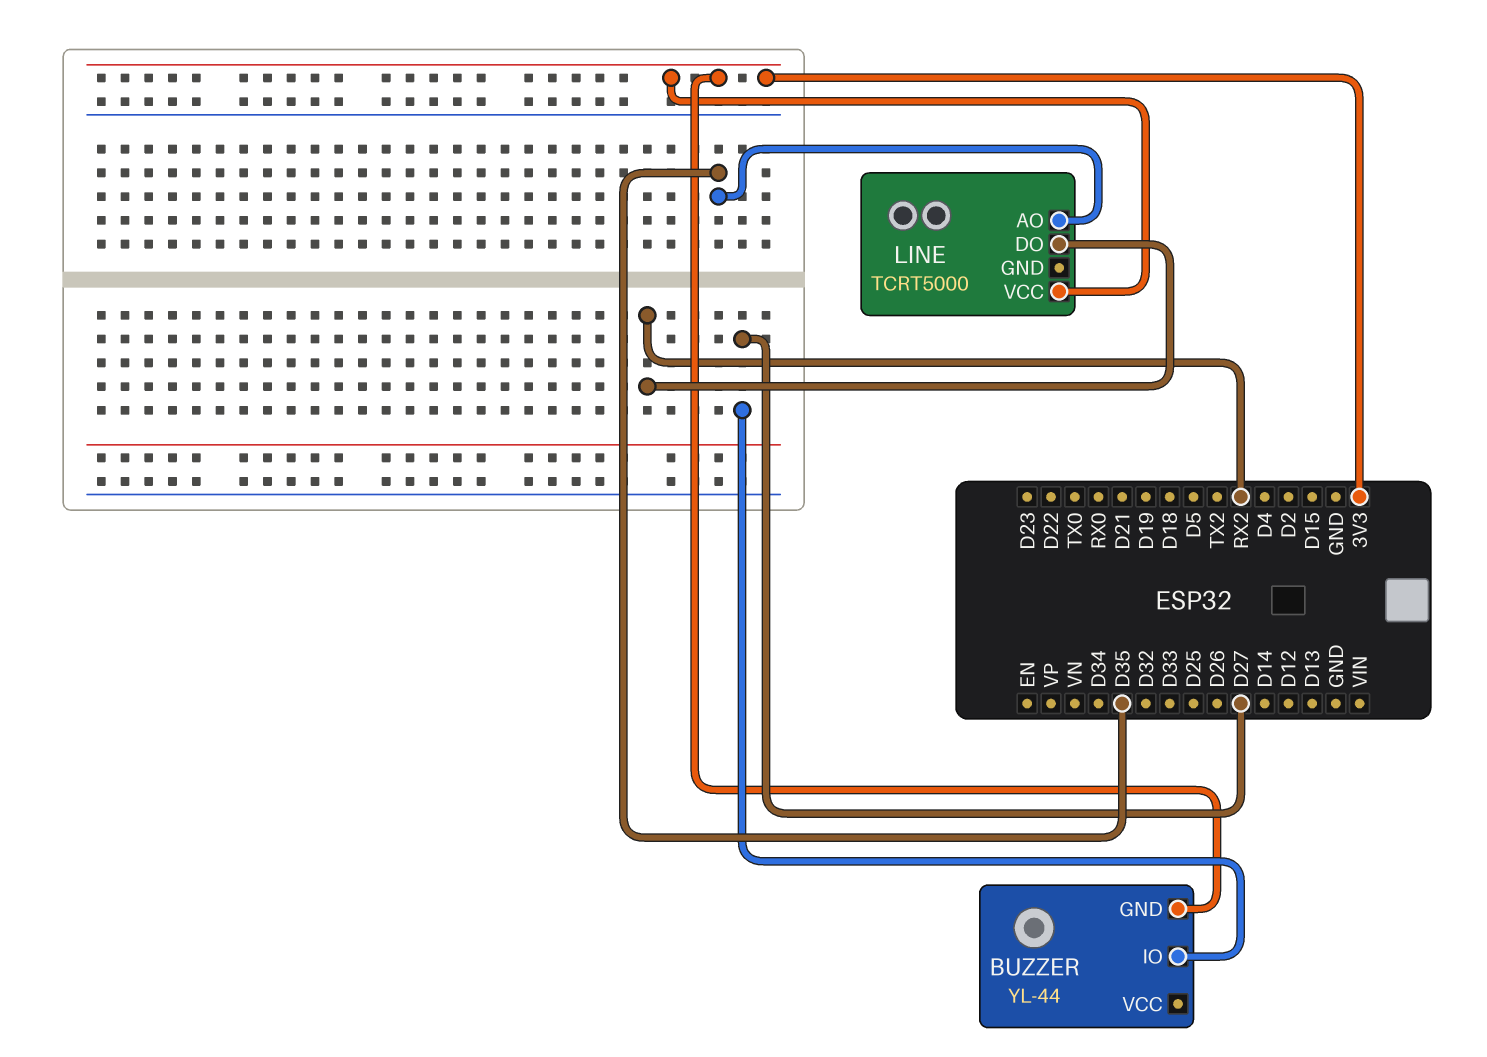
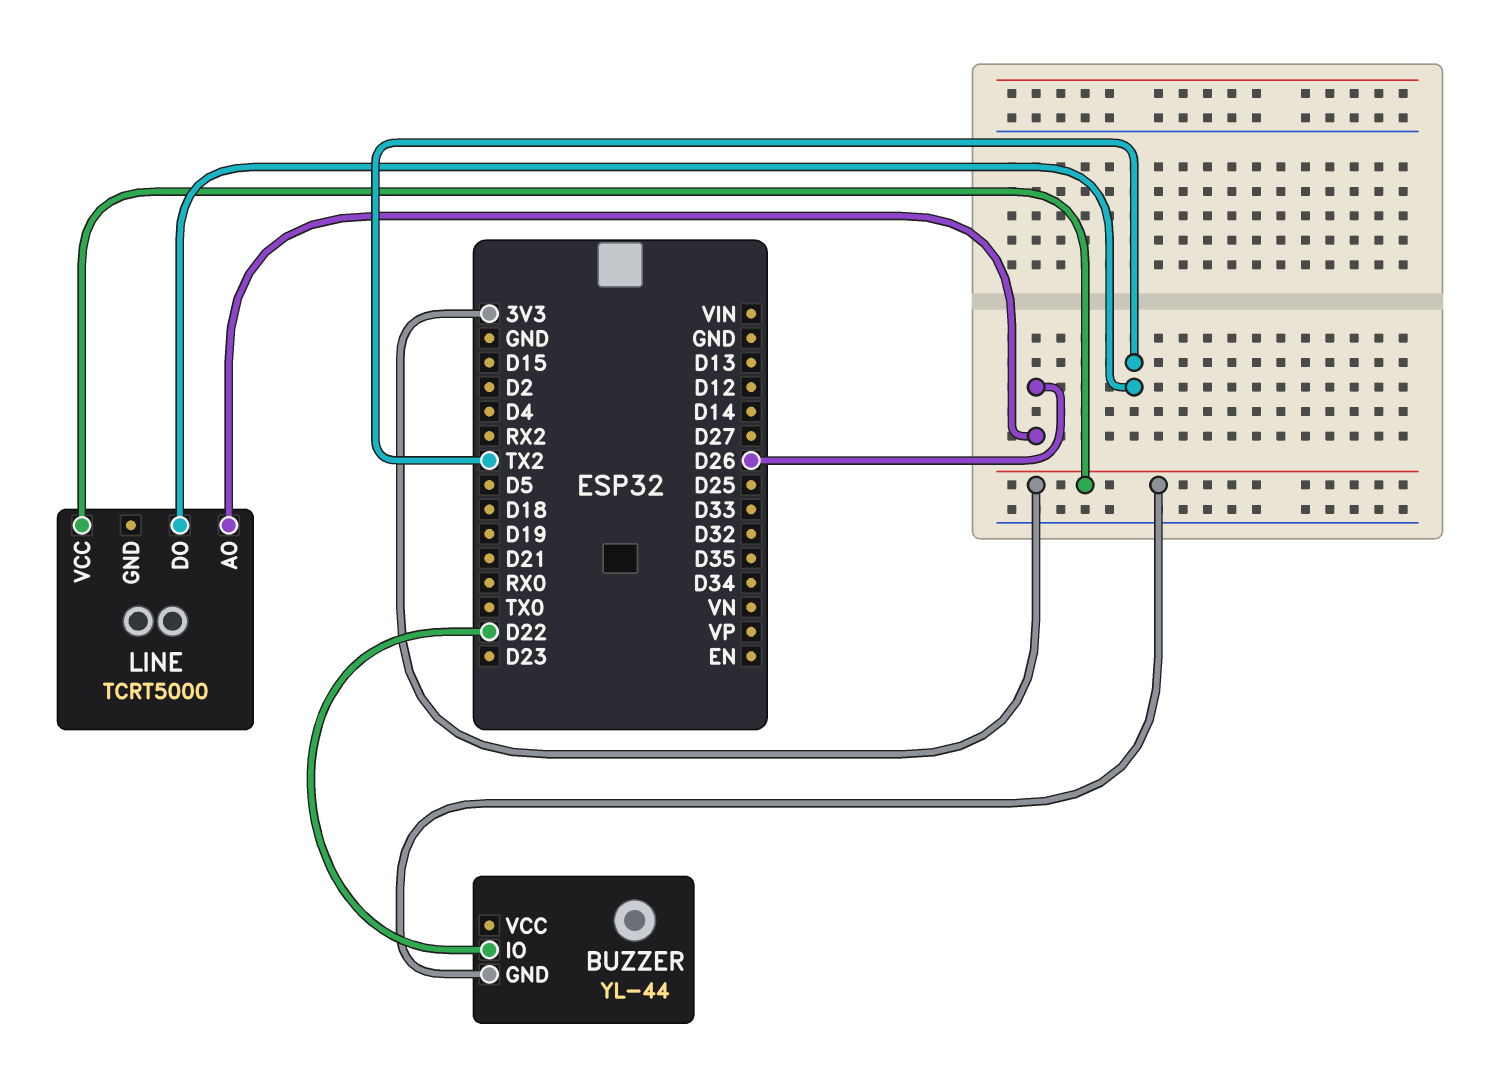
BUZZER pin IO: D27 -> D22
LINE pin AO: D35 -> D26
LINE pin DO: RX2 -> TX2

